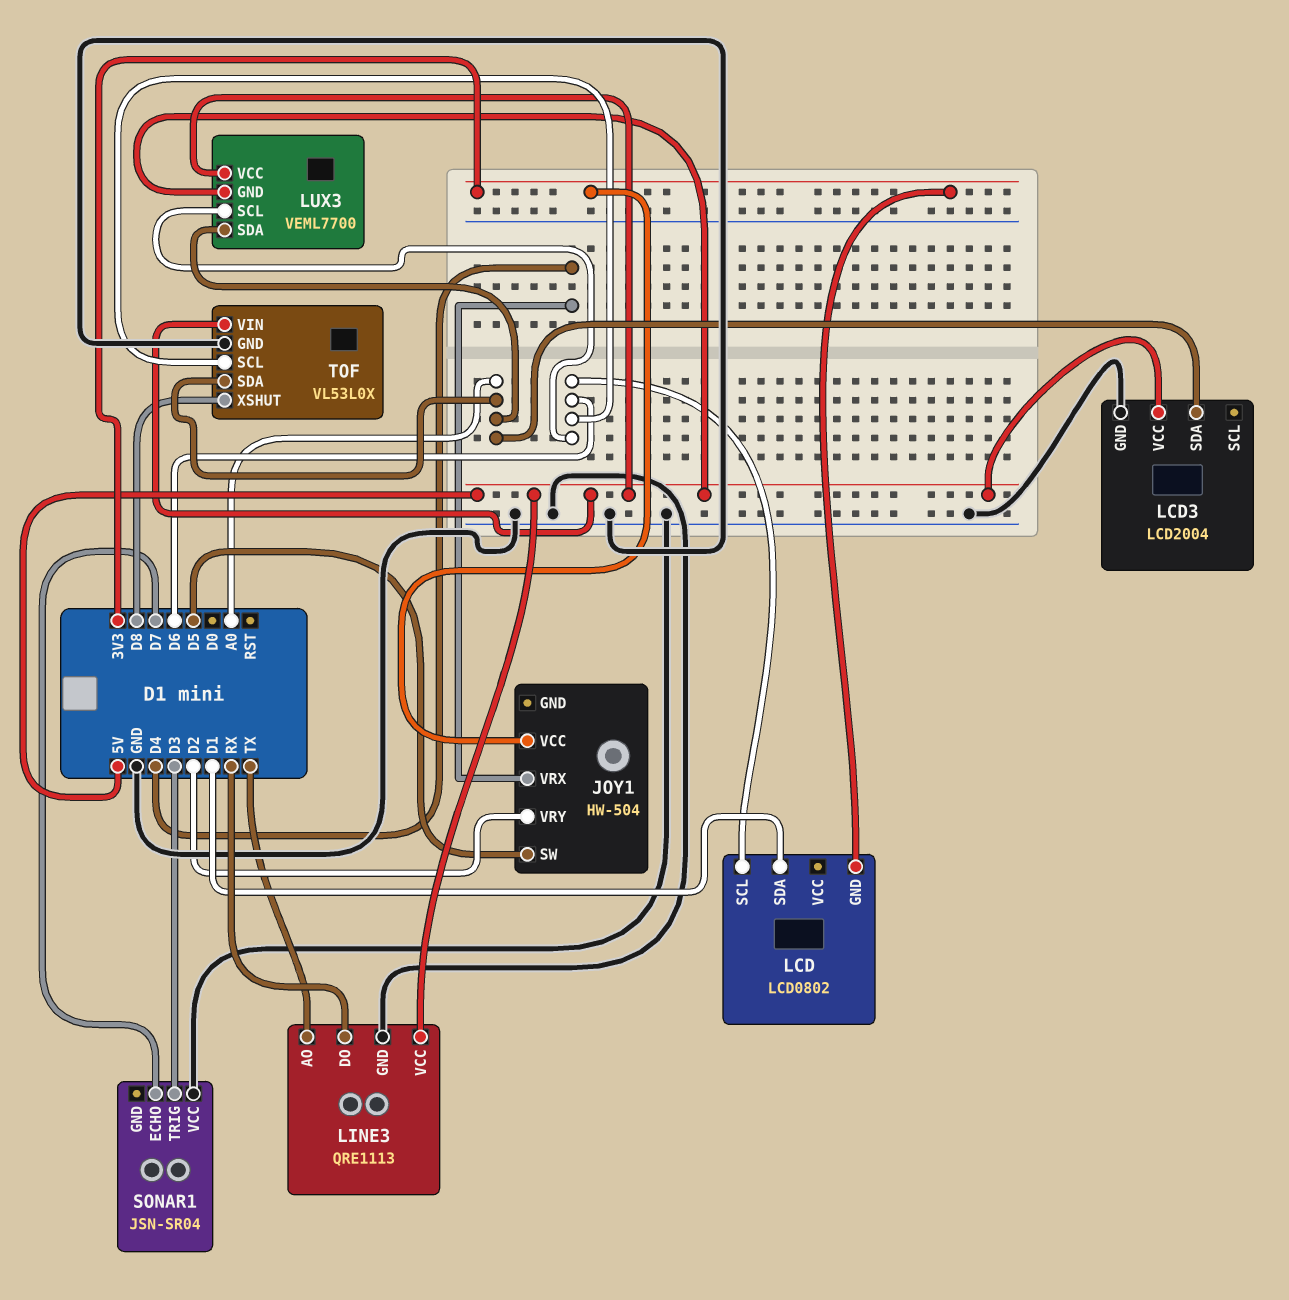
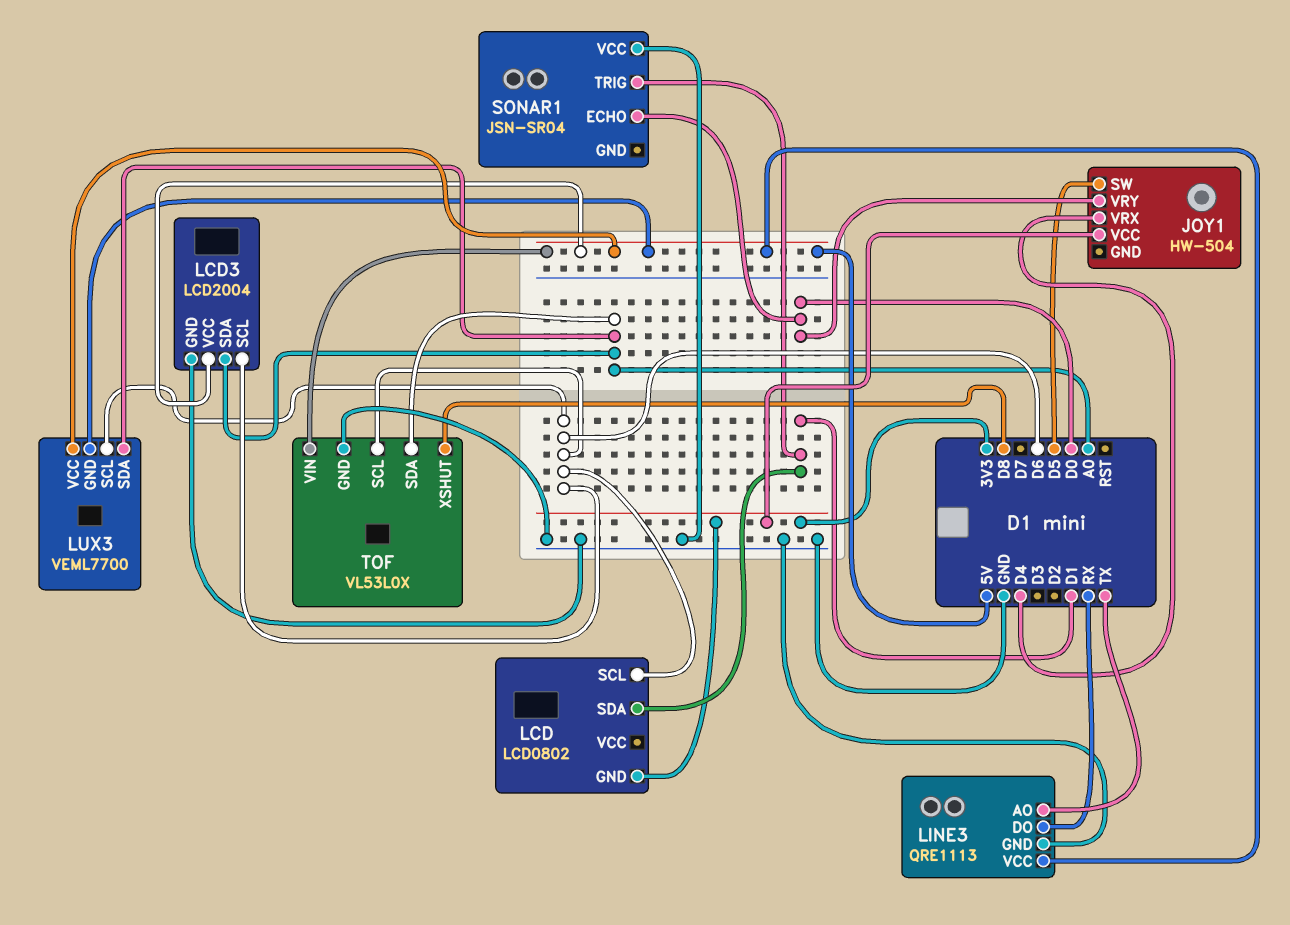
JOY1 pin VRY: D2 -> D0
LCD3 pin SCL: none -> D6
SONAR1 pin ECHO: D7 -> D0
SONAR1 pin TRIG: D3 -> D1

